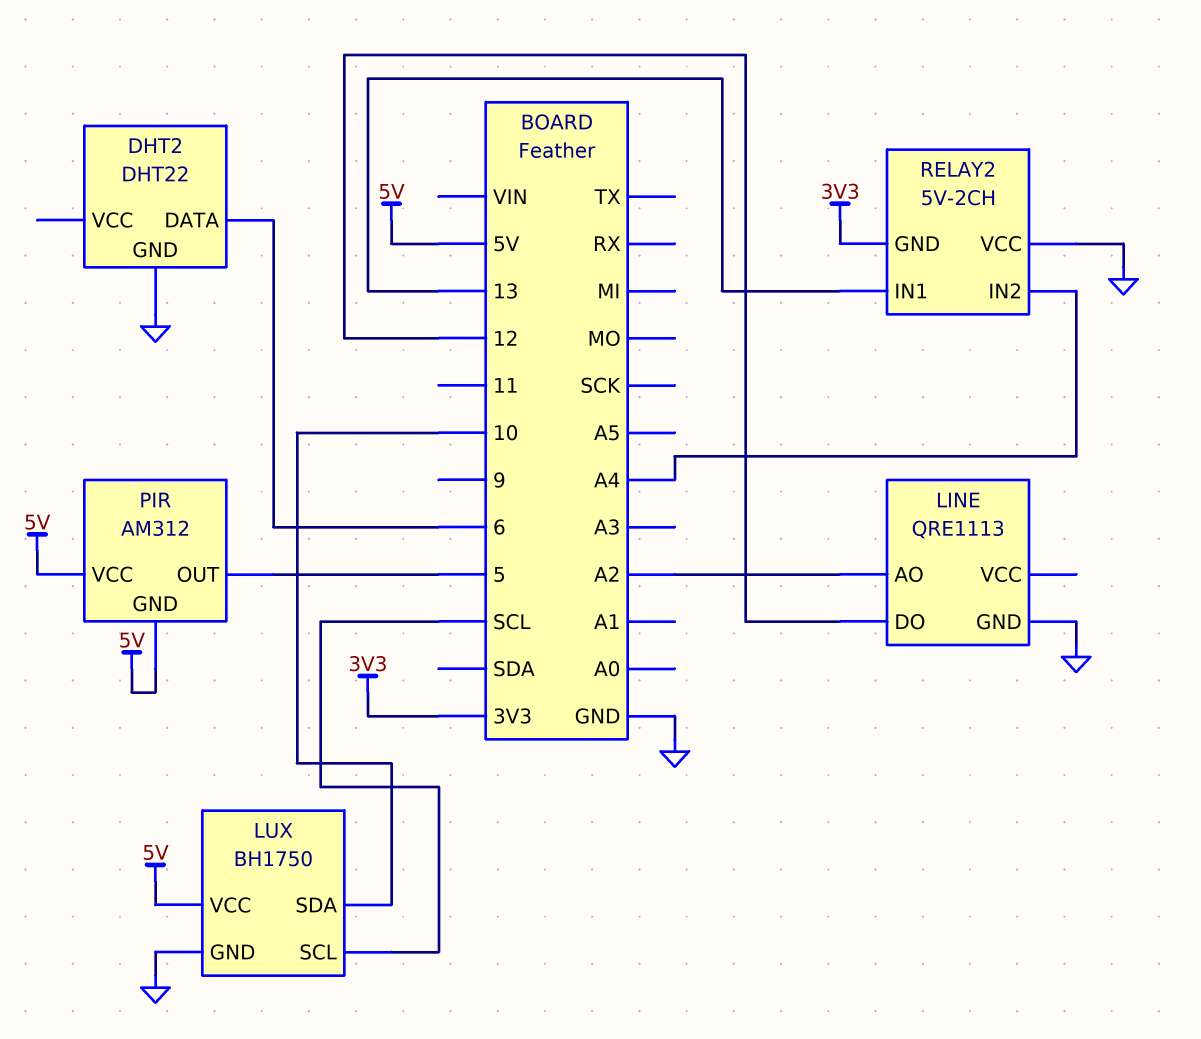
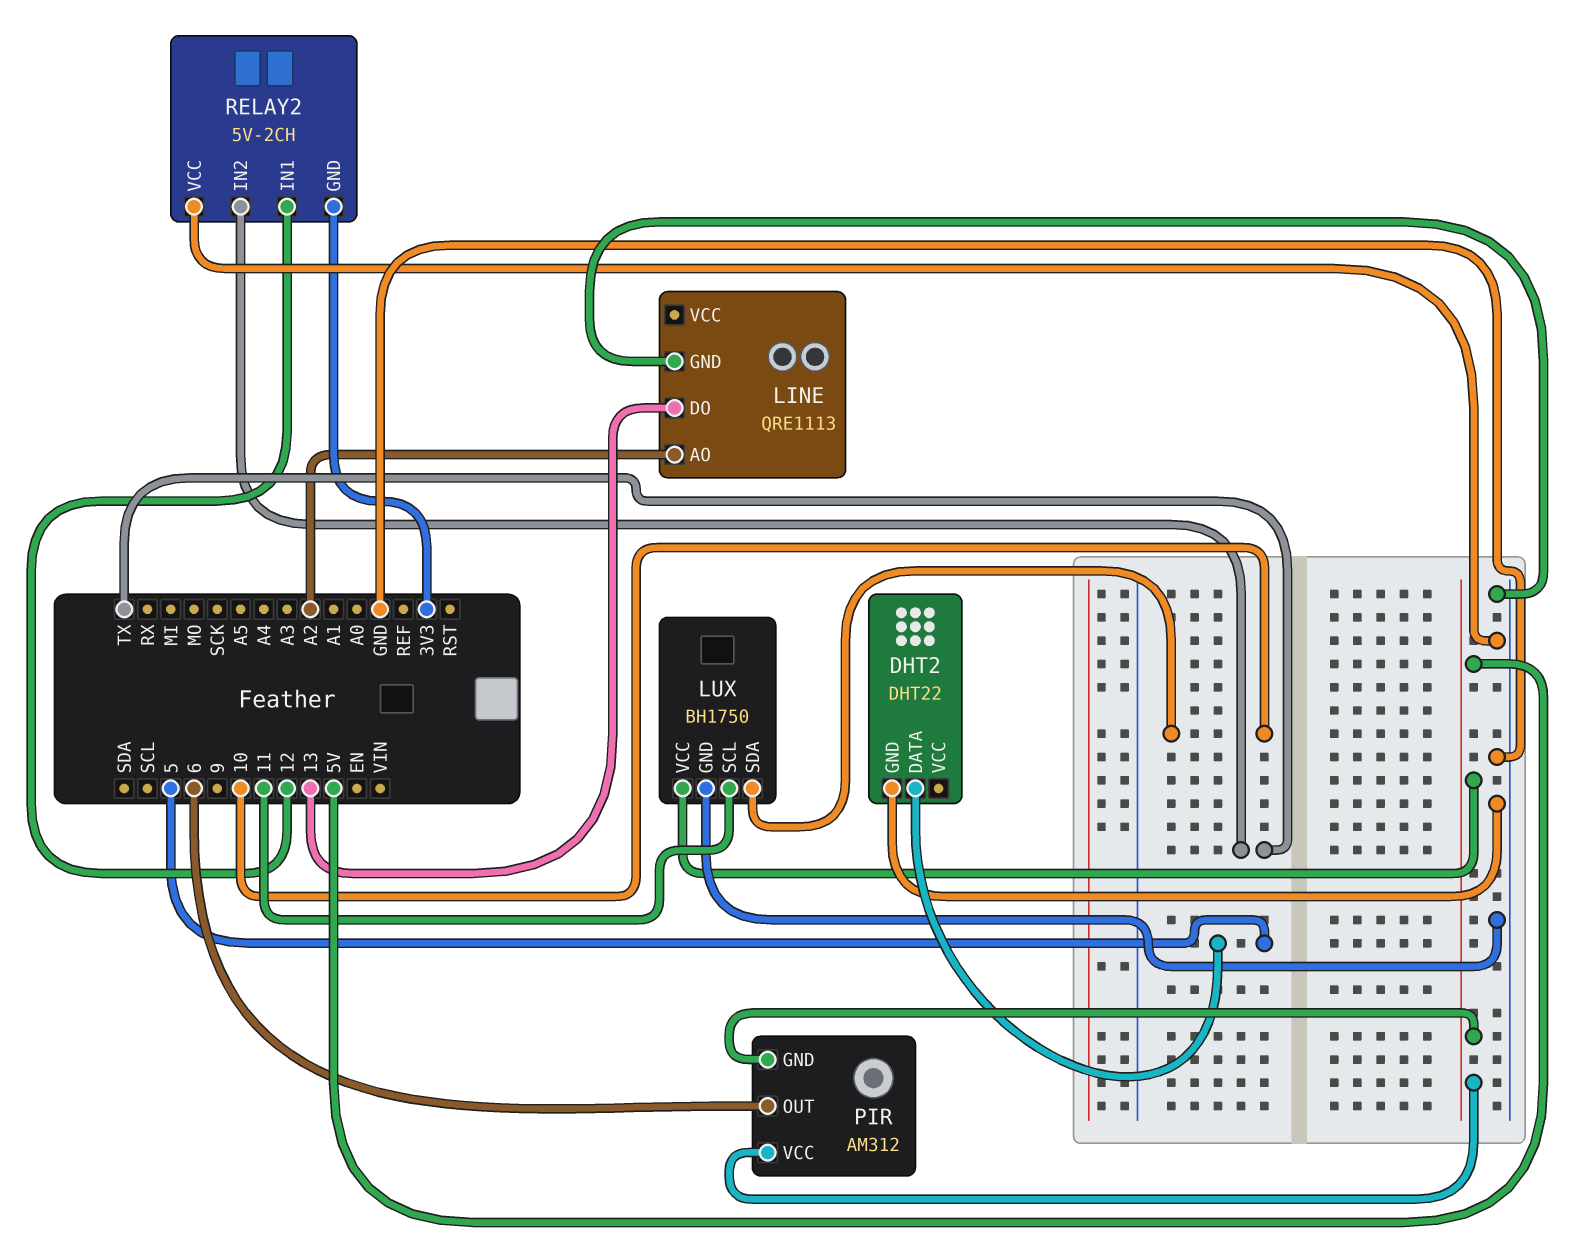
DHT2 pin DATA: 6 -> 5
LINE pin DO: 12 -> 13
LUX pin SCL: SCL -> 11
PIR pin OUT: 5 -> 6
RELAY2 pin IN1: 13 -> 12
RELAY2 pin IN2: A4 -> TX

